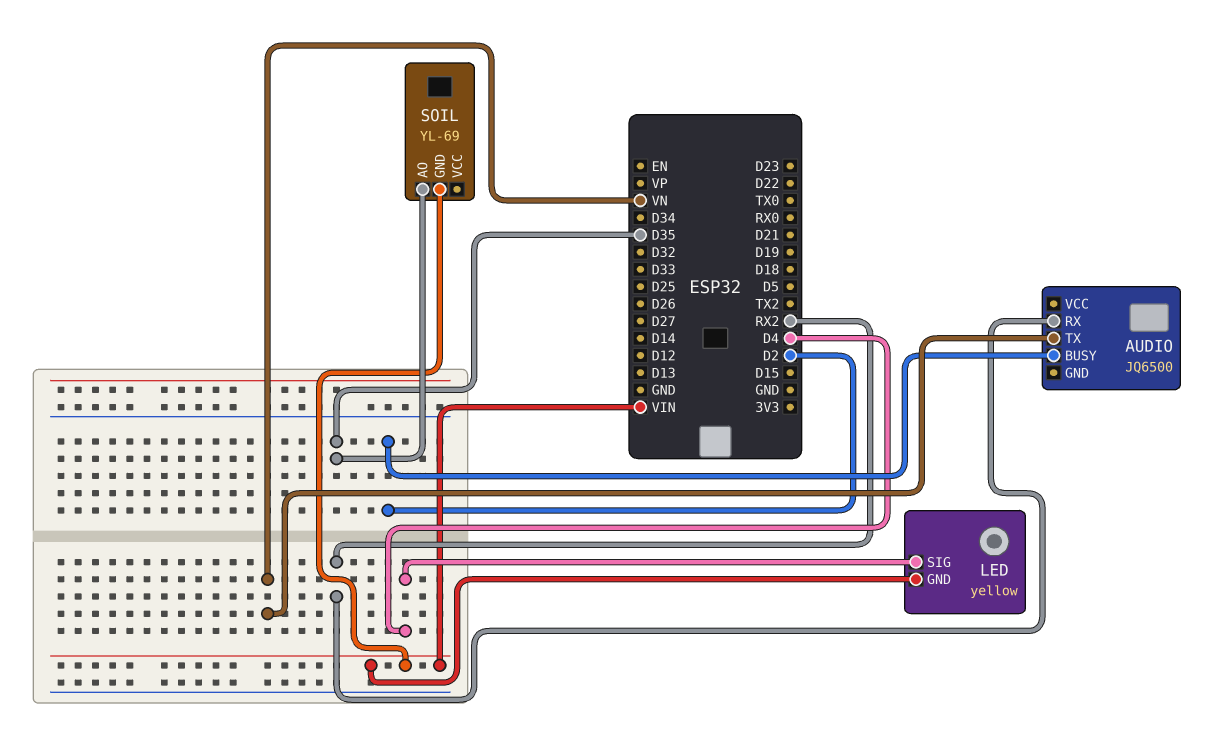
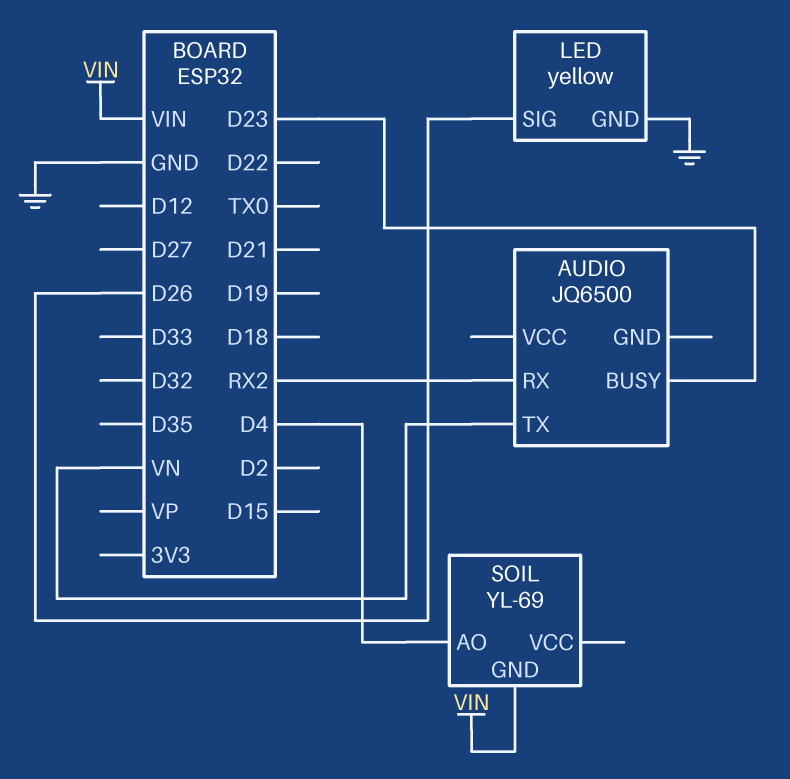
AUDIO pin BUSY: D2 -> D23
LED pin GND: VIN -> GND
LED pin SIG: D4 -> D26
SOIL pin AO: D35 -> D4

